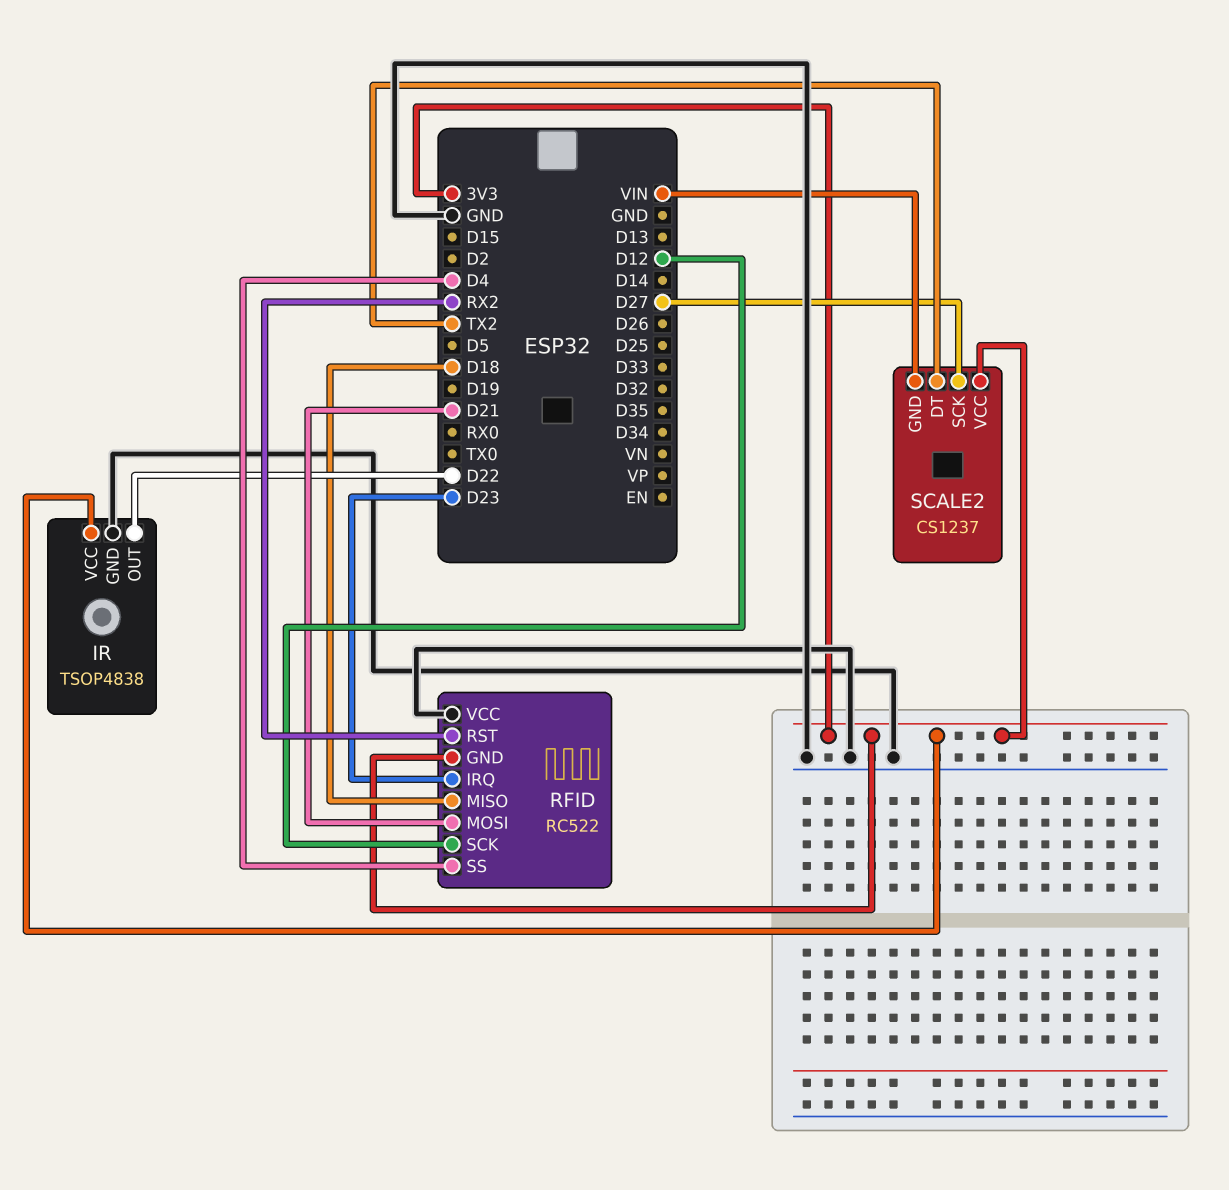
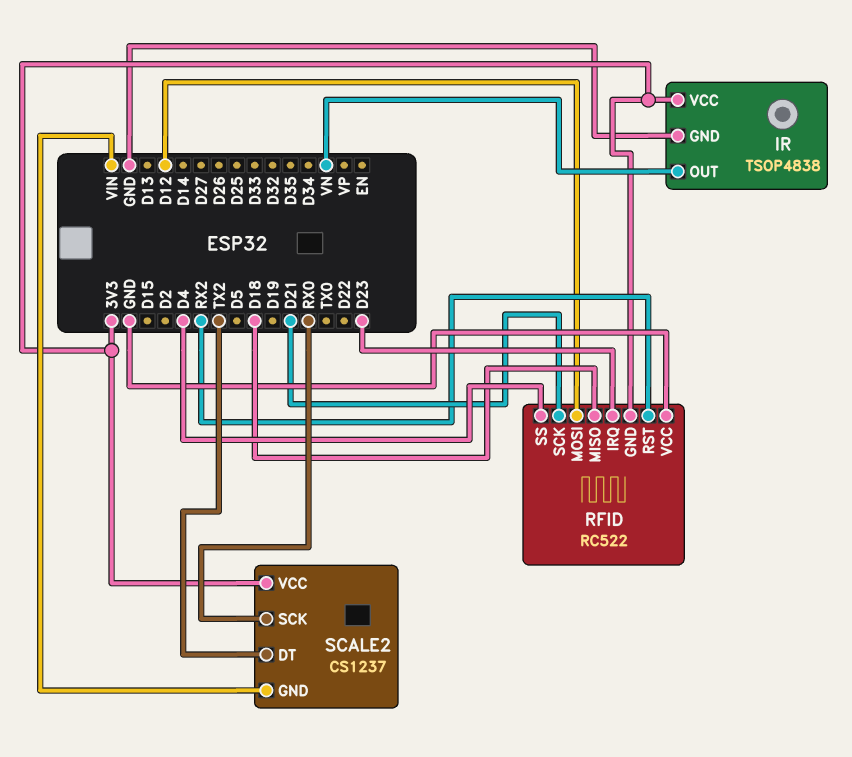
IR pin OUT: D22 -> VN
RFID pin MOSI: D21 -> D12
RFID pin SCK: D12 -> D21
SCALE2 pin SCK: D27 -> RX0

